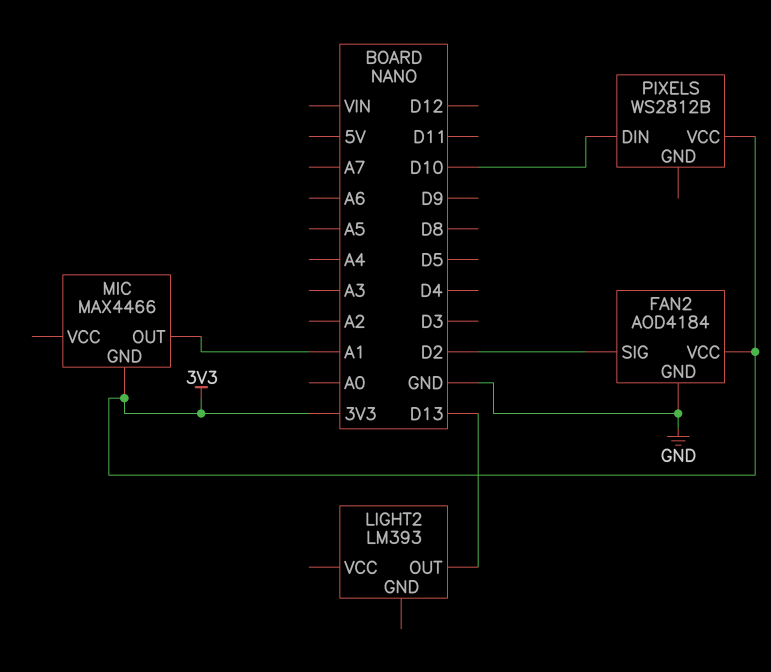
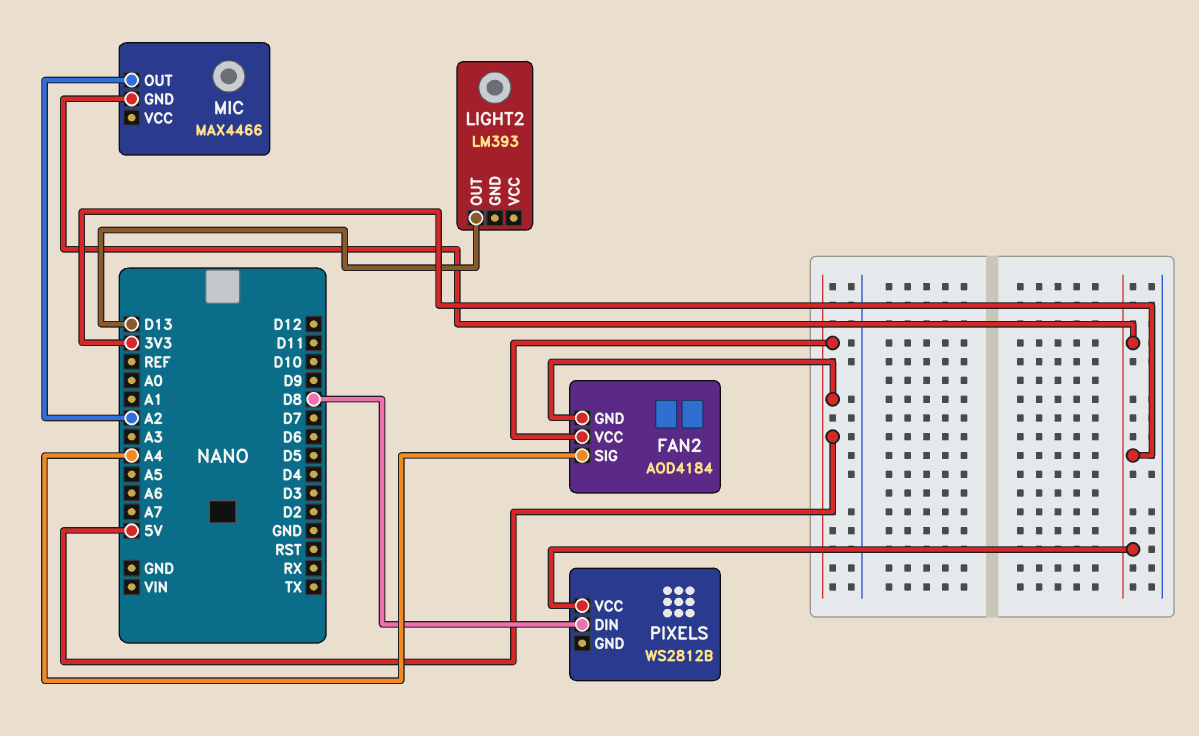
FAN2 pin GND: GND -> 5V
FAN2 pin SIG: D2 -> A4
FAN2 pin VCC: 3V3 -> 5V
MIC pin OUT: A1 -> A2
PIXELS pin DIN: D10 -> D8

